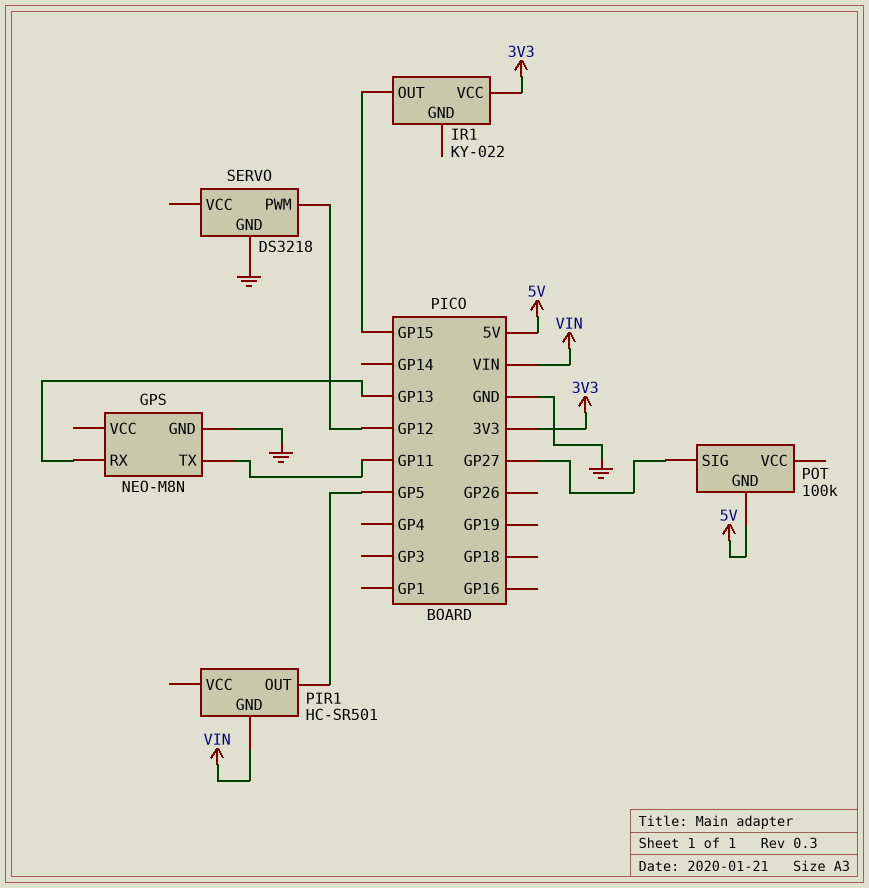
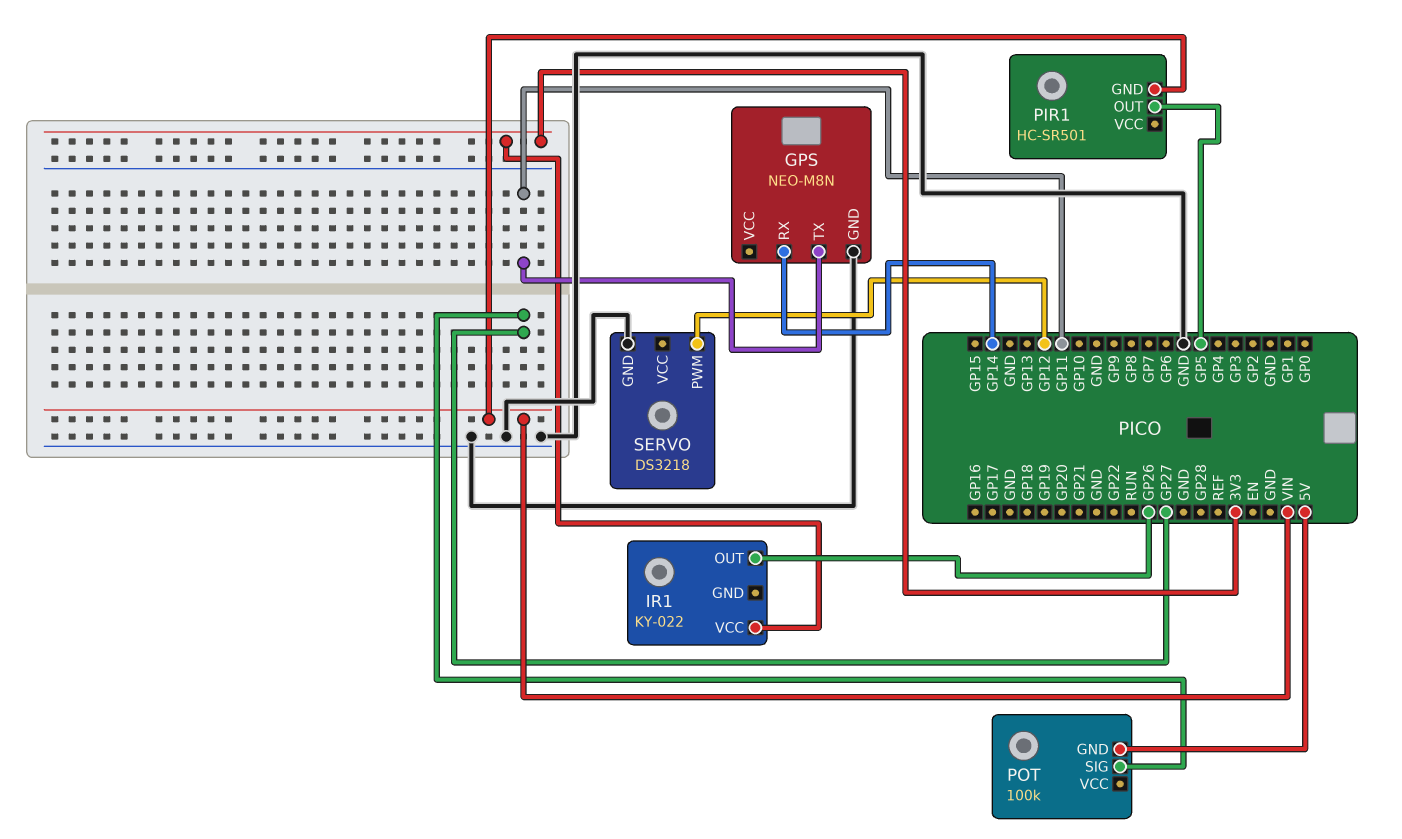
GPS pin RX: GP13 -> GP14
IR1 pin OUT: GP15 -> GP26

